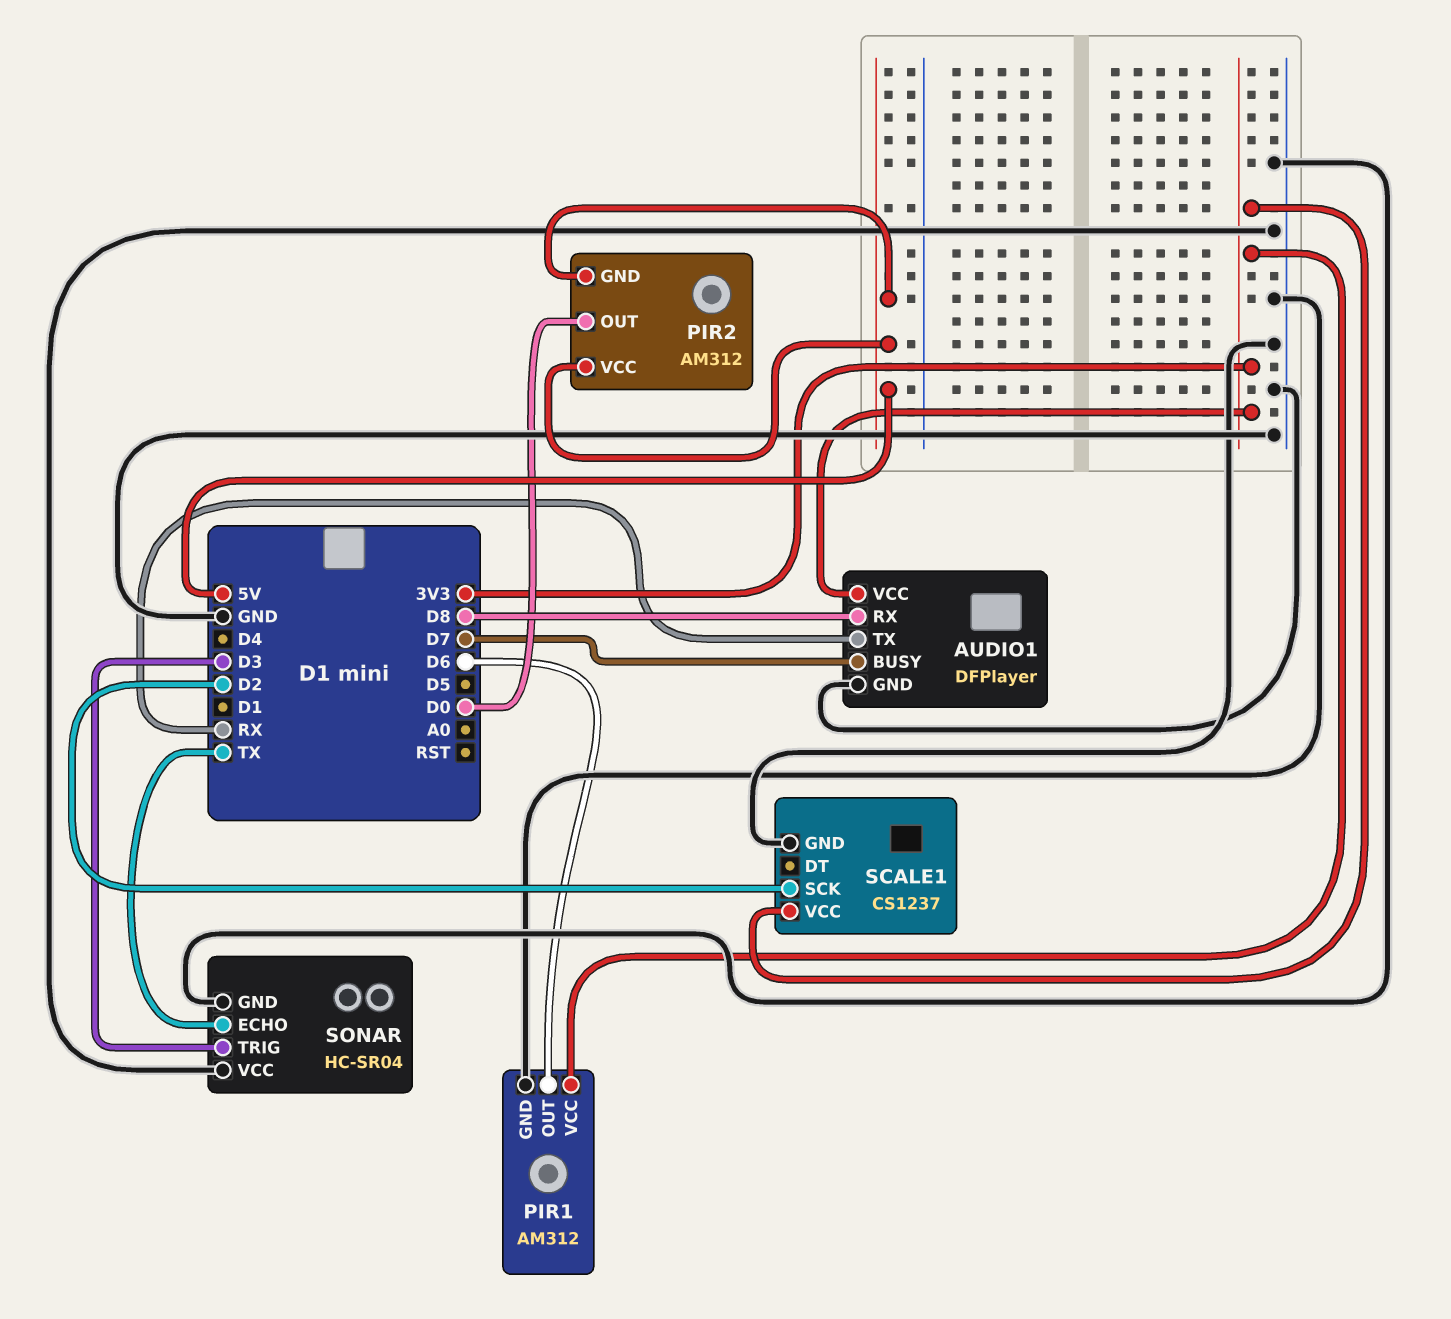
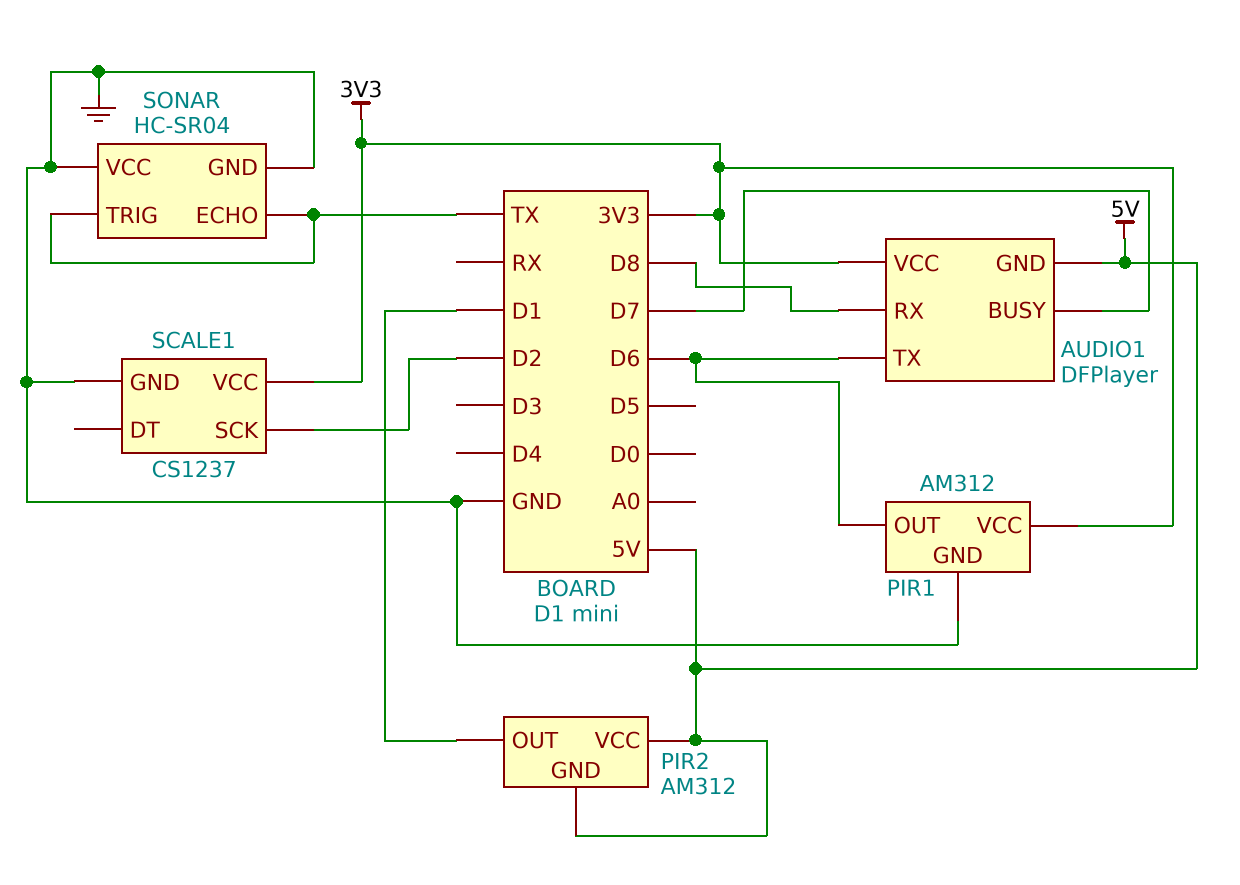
AUDIO1 pin GND: GND -> 5V
AUDIO1 pin TX: RX -> D6
PIR2 pin OUT: D0 -> D1
SONAR pin TRIG: D3 -> TX

